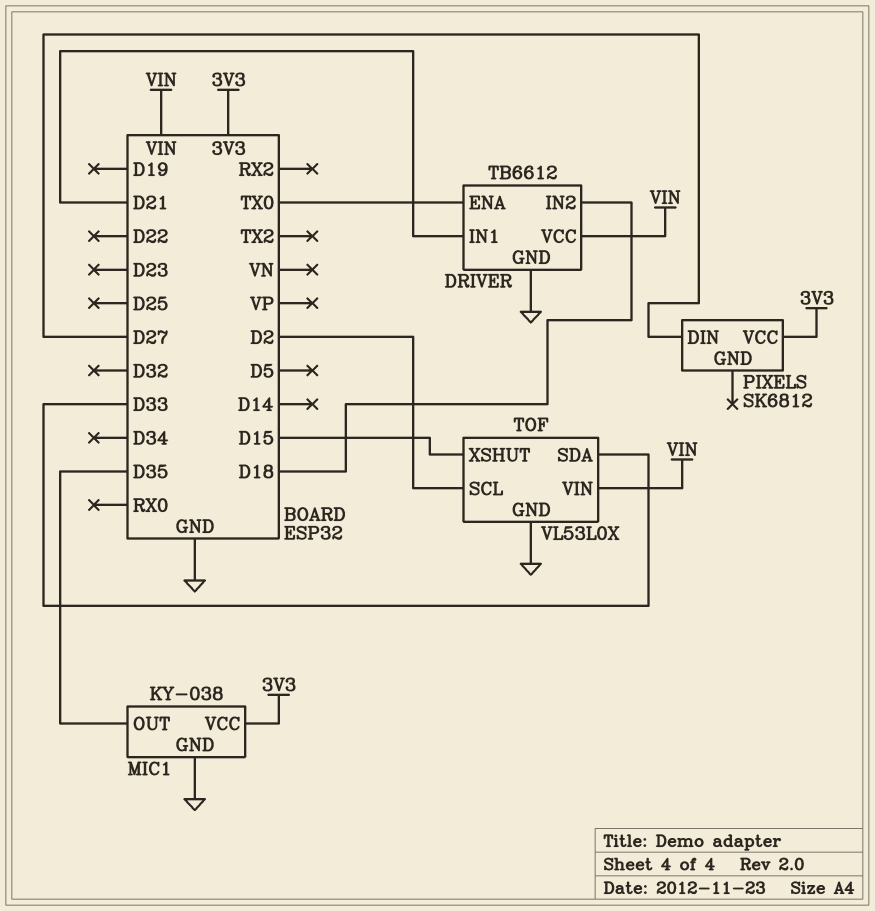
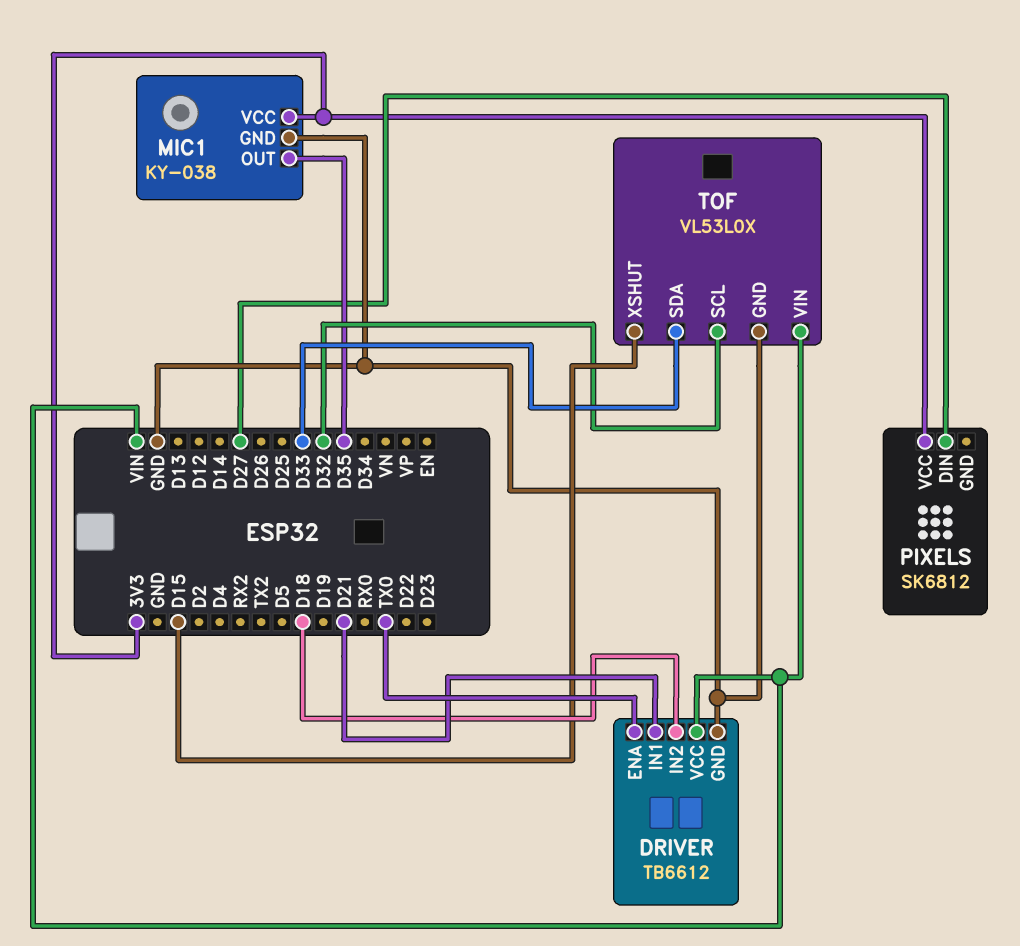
TOF pin SCL: D2 -> D32

